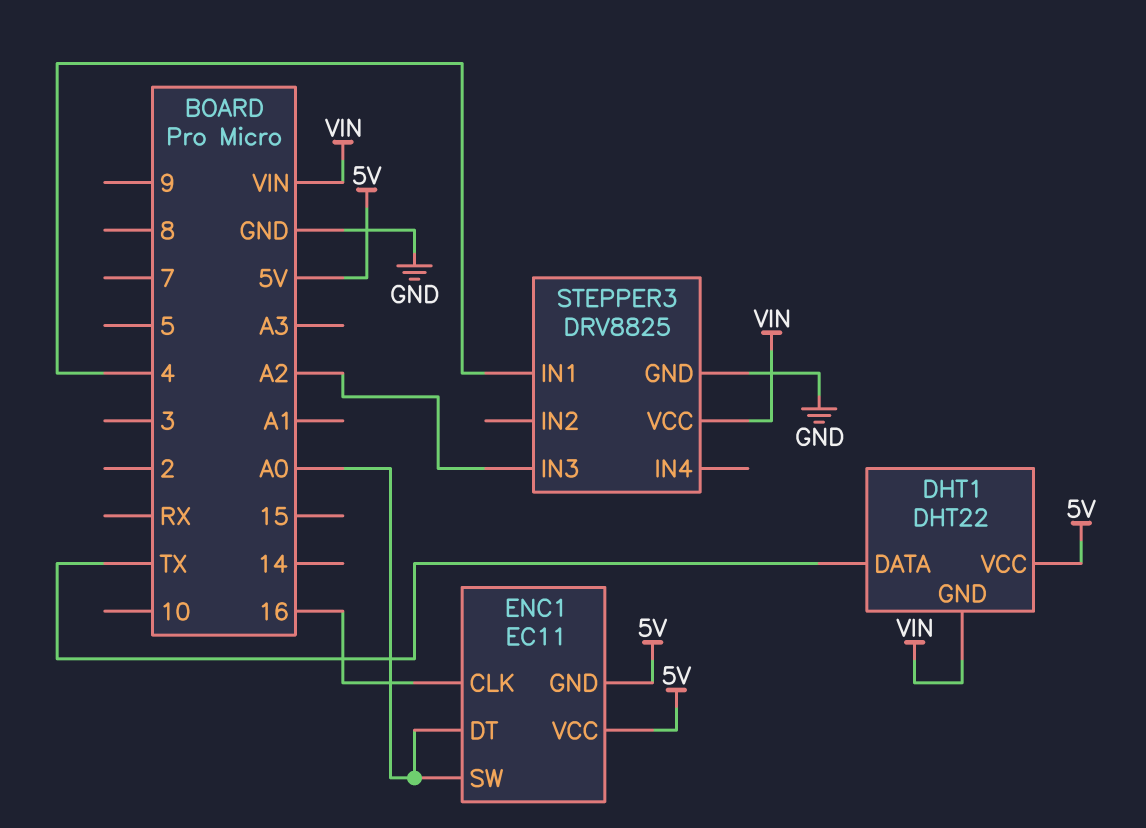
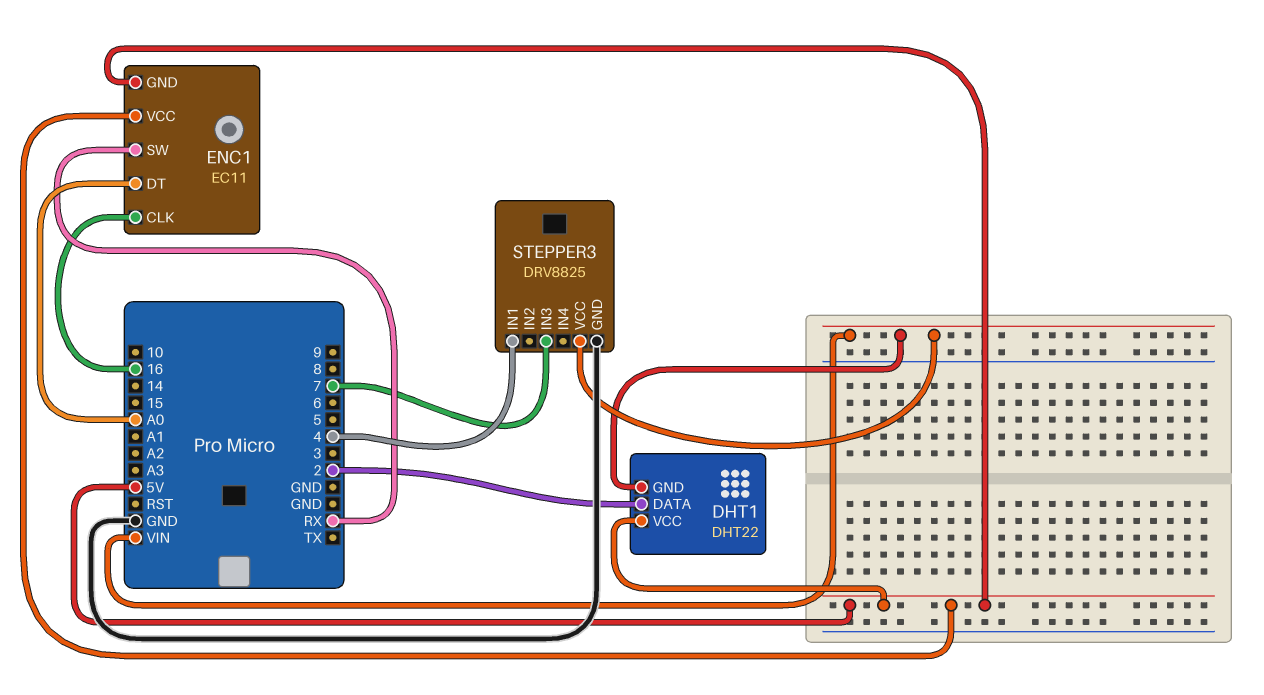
DHT1 pin DATA: TX -> 2
ENC1 pin SW: A0 -> RX
STEPPER3 pin IN3: A2 -> 7

